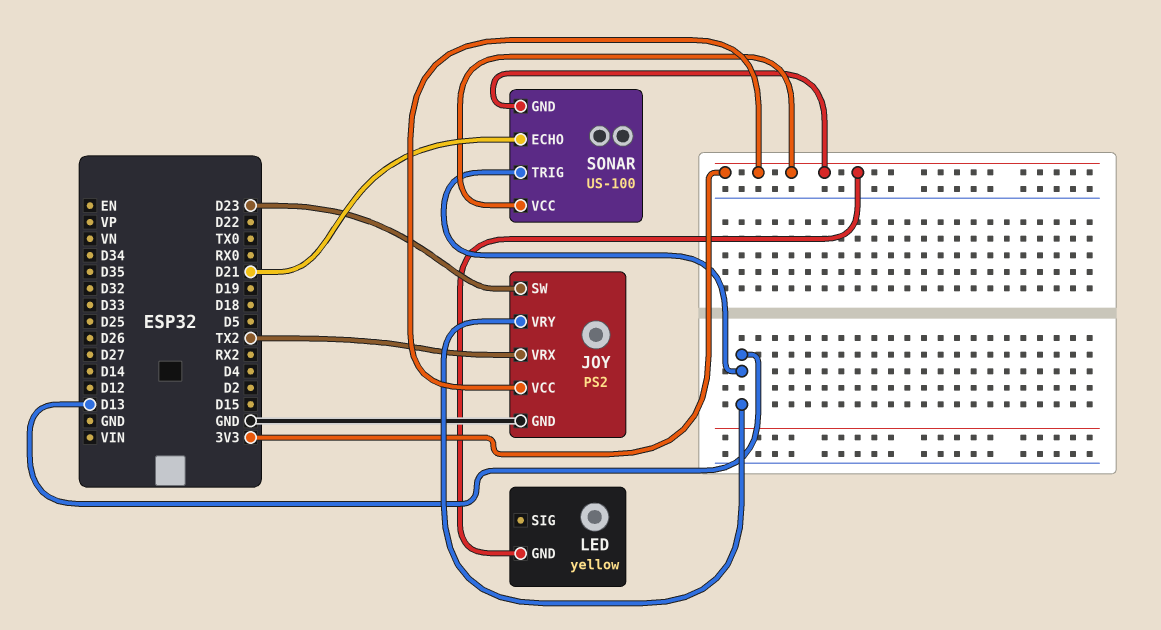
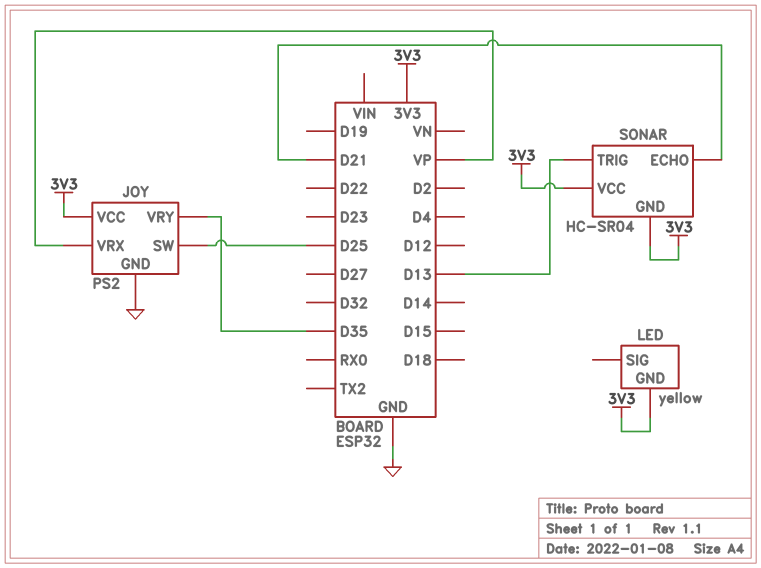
JOY pin SW: D23 -> D25
JOY pin VRX: TX2 -> VP
JOY pin VRY: D13 -> D35
SONAR: US-100 -> HC-SR04

